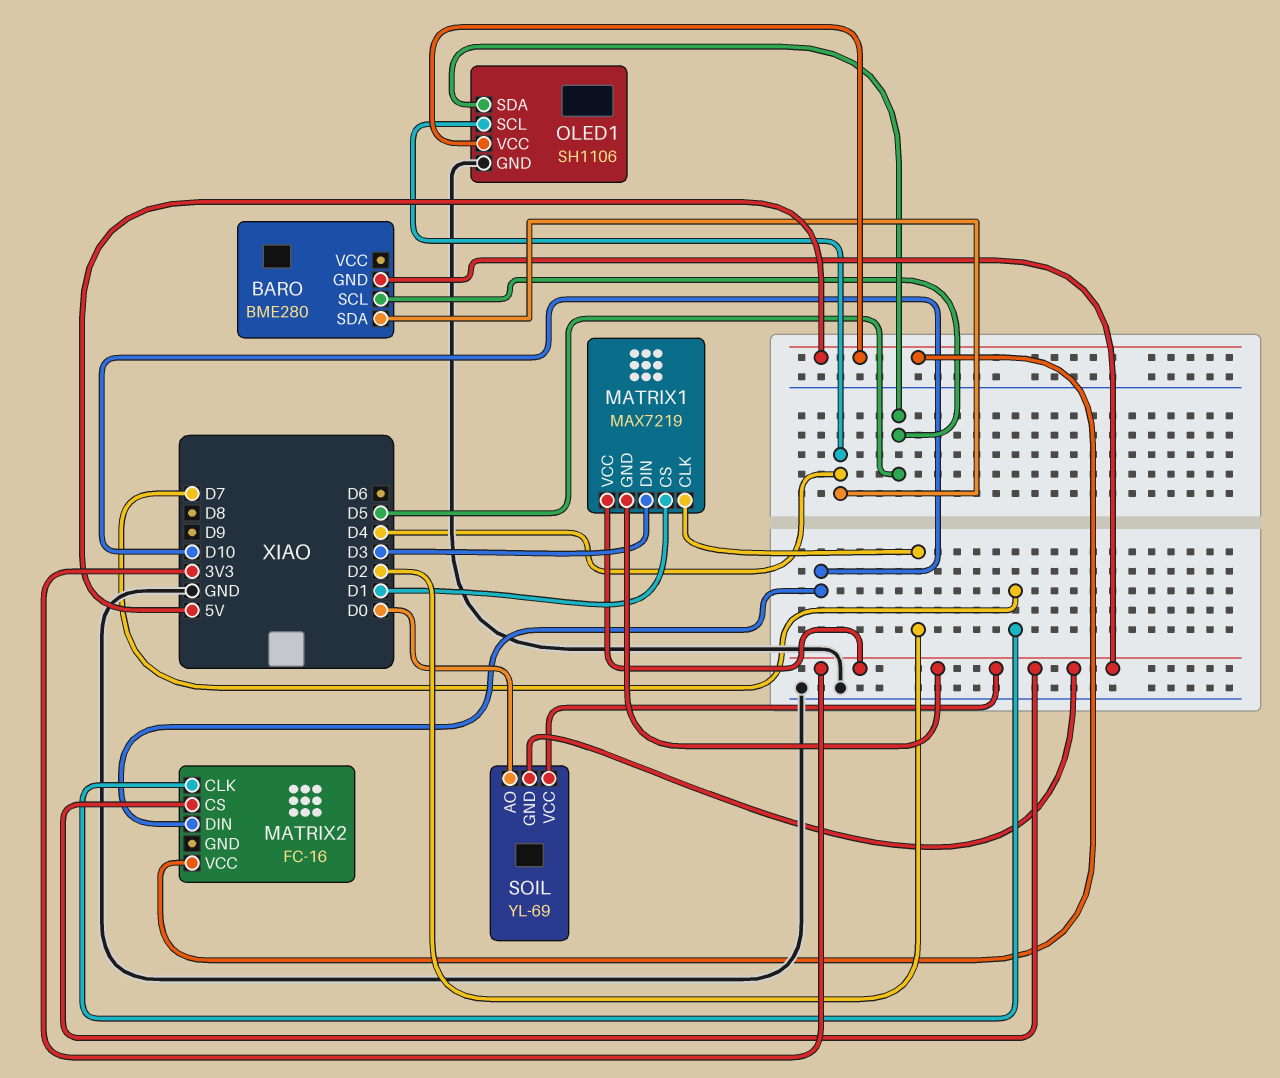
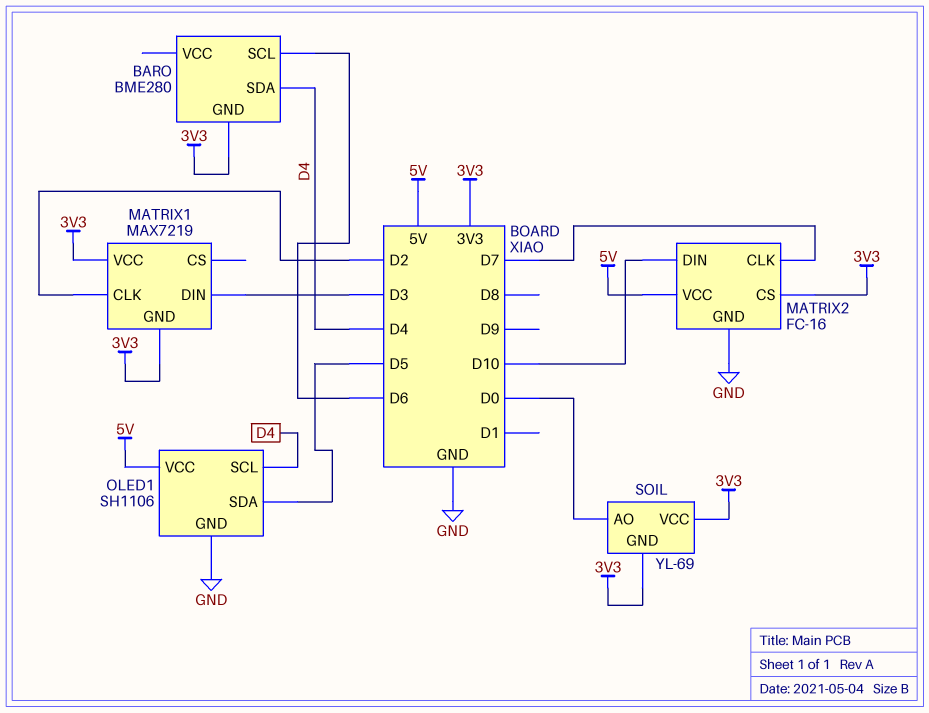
BARO pin SCL: D5 -> D6
MATRIX1 pin CS: D1 -> none
MATRIX2 pin GND: none -> GND

